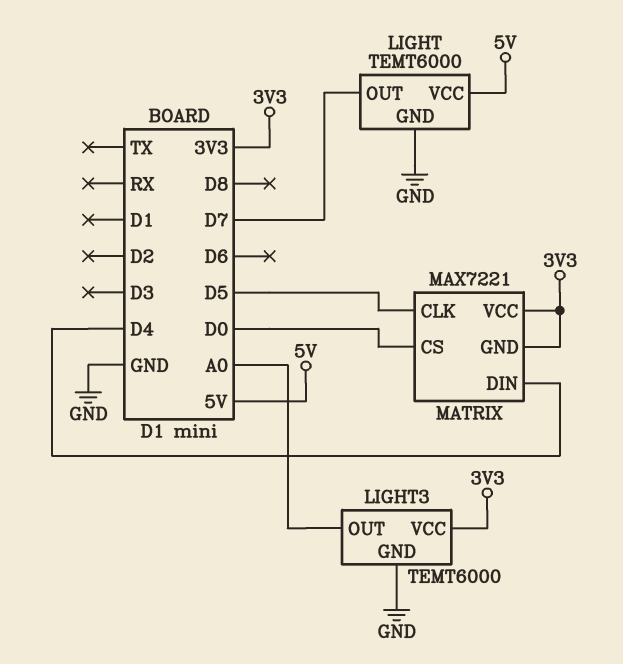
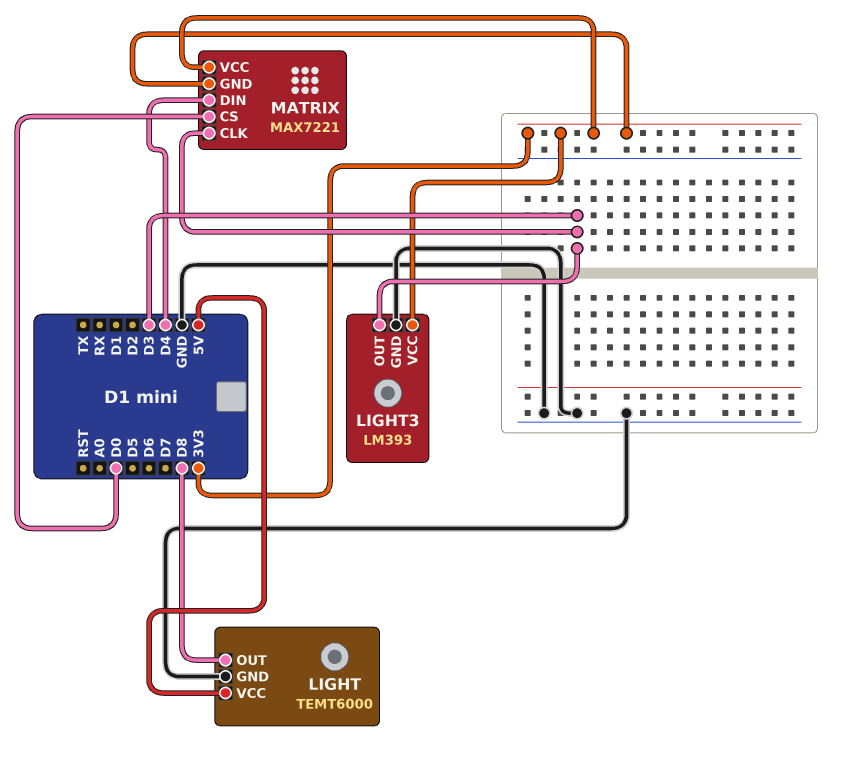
LIGHT pin OUT: D7 -> D8
LIGHT3: TEMT6000 -> LM393
LIGHT3 pin OUT: A0 -> D3
MATRIX pin CLK: D5 -> D3

